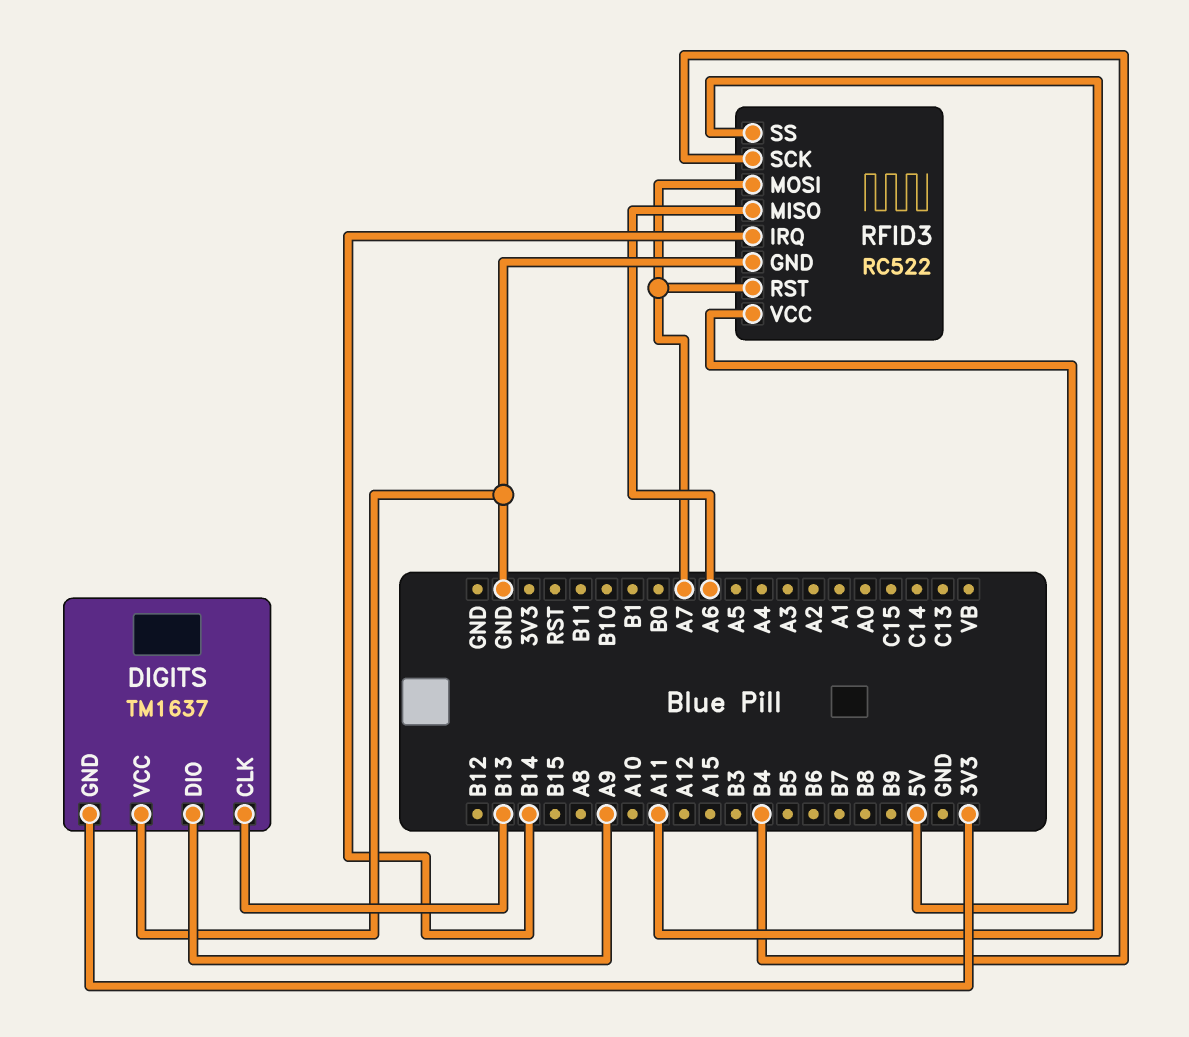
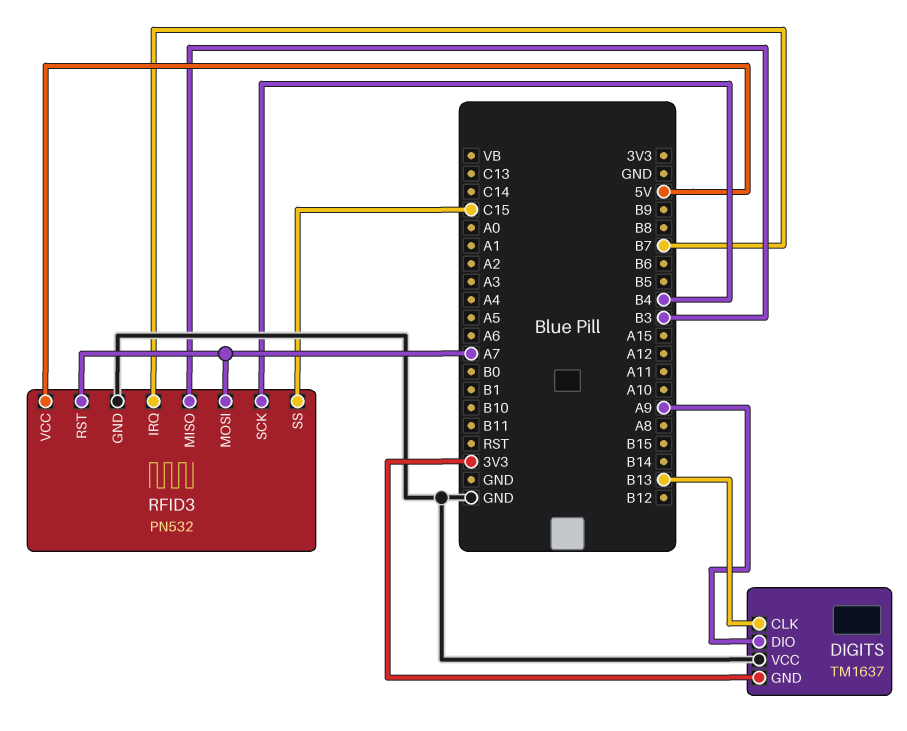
RFID3: RC522 -> PN532
RFID3 pin IRQ: B14 -> B7
RFID3 pin MISO: A6 -> B3
RFID3 pin SS: A11 -> C15

